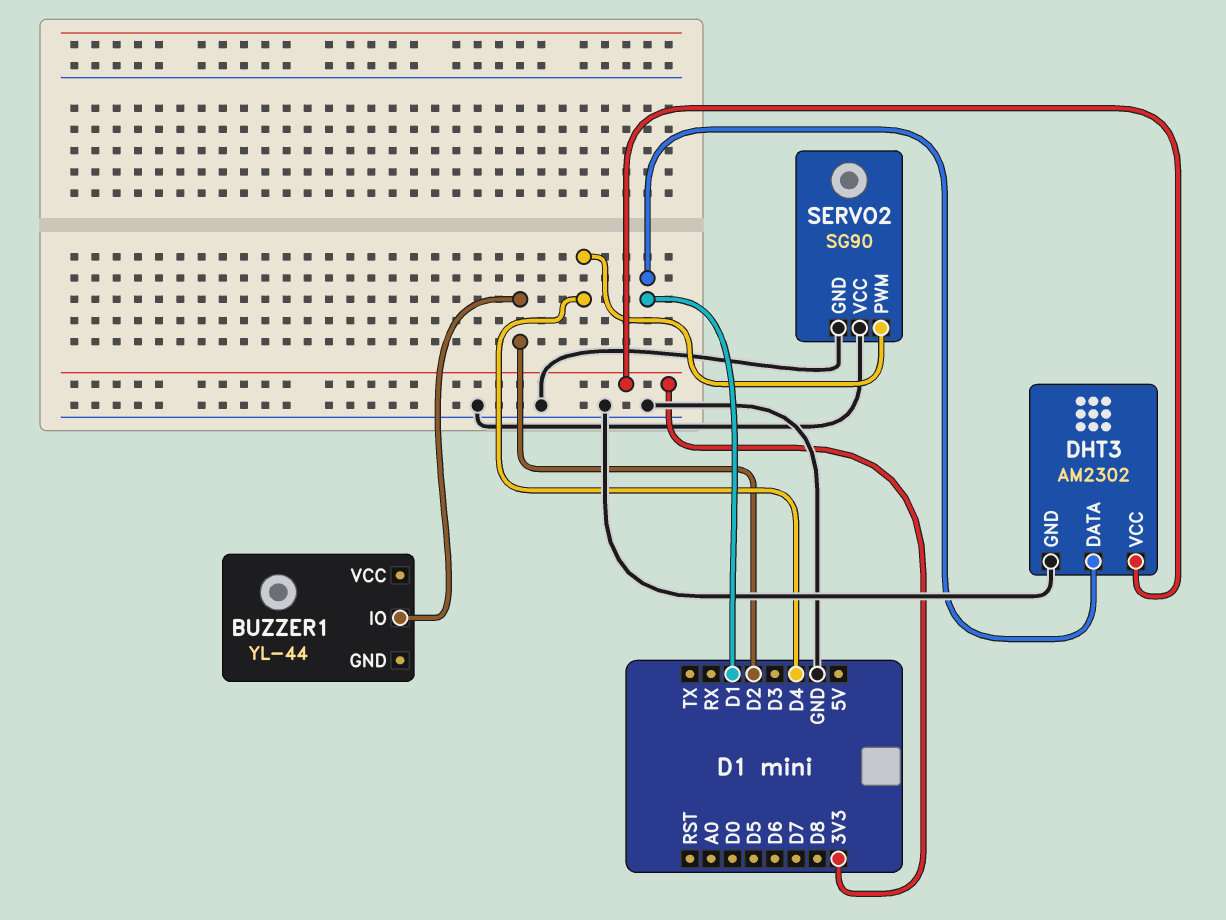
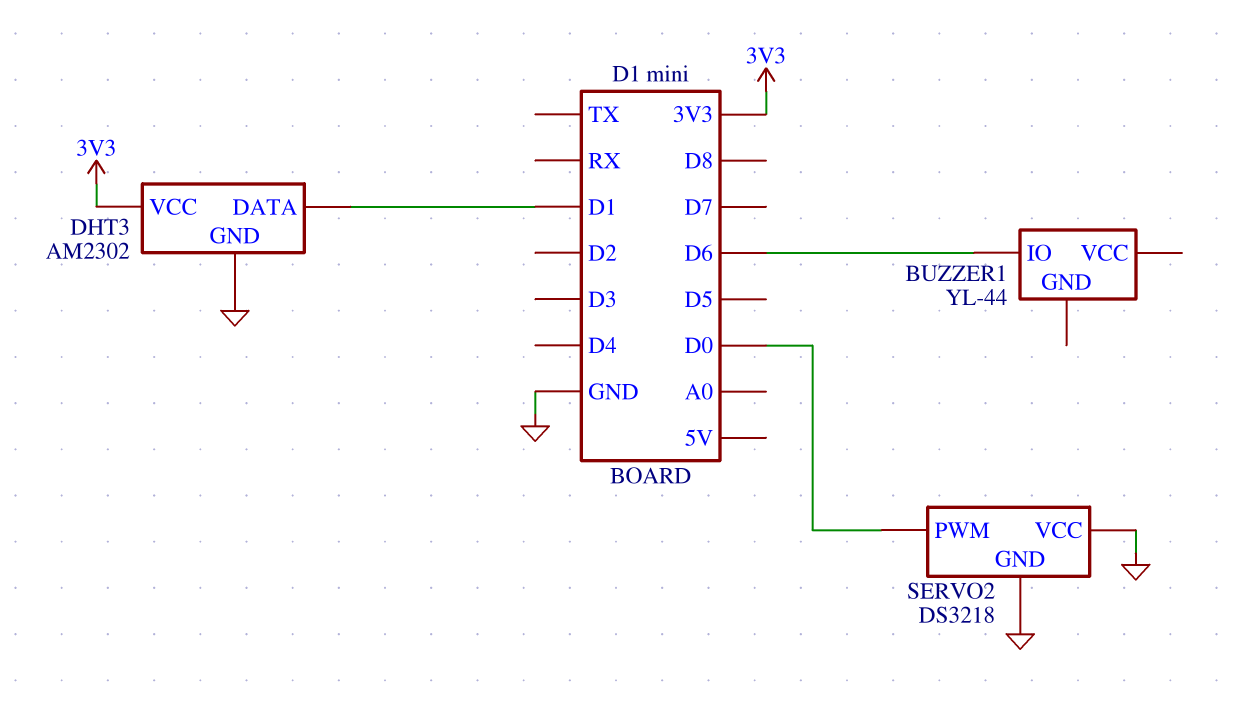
BUZZER1 pin IO: D2 -> D6
SERVO2: SG90 -> DS3218
SERVO2 pin PWM: D4 -> D0

